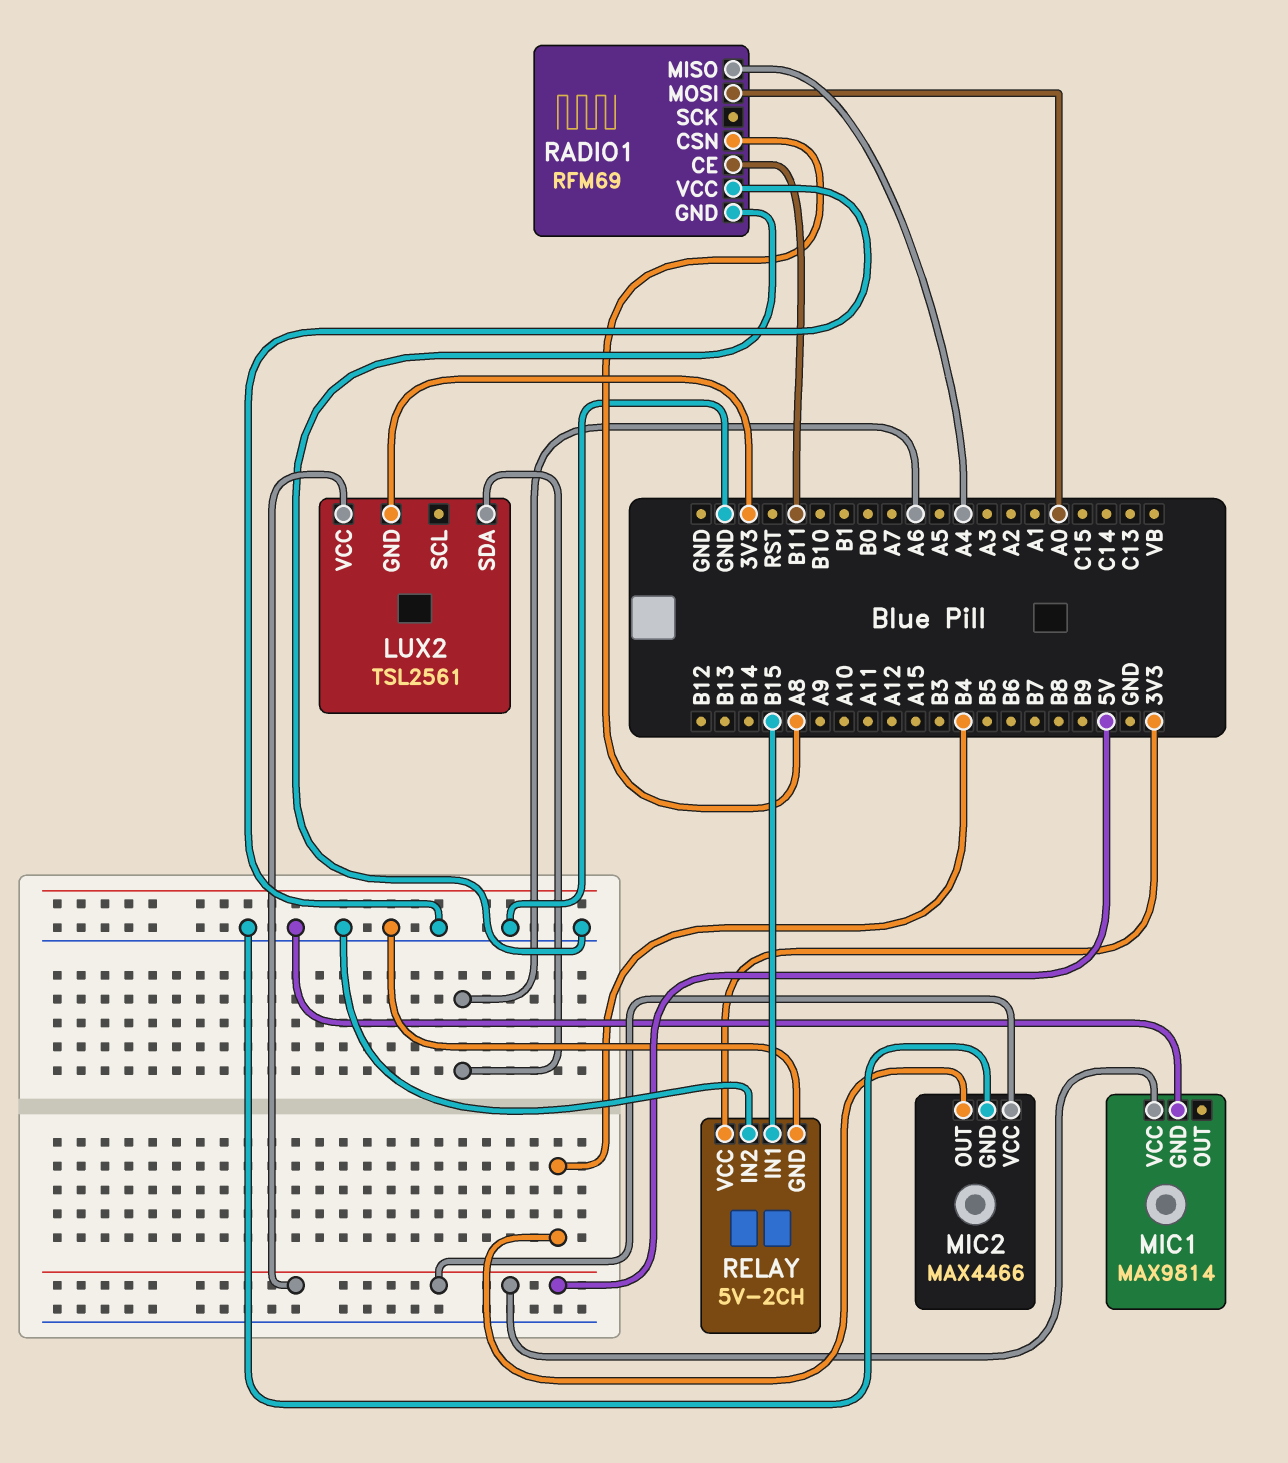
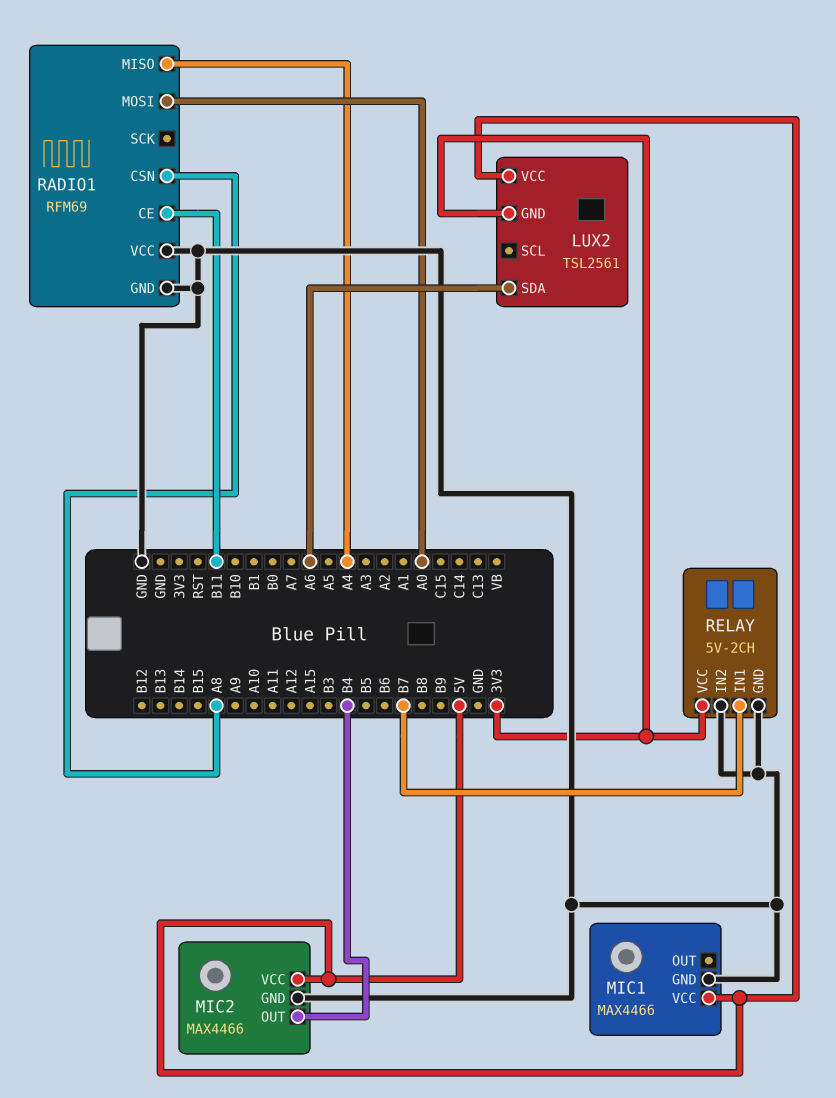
MIC1: MAX9814 -> MAX4466
RELAY pin IN1: B15 -> B7

